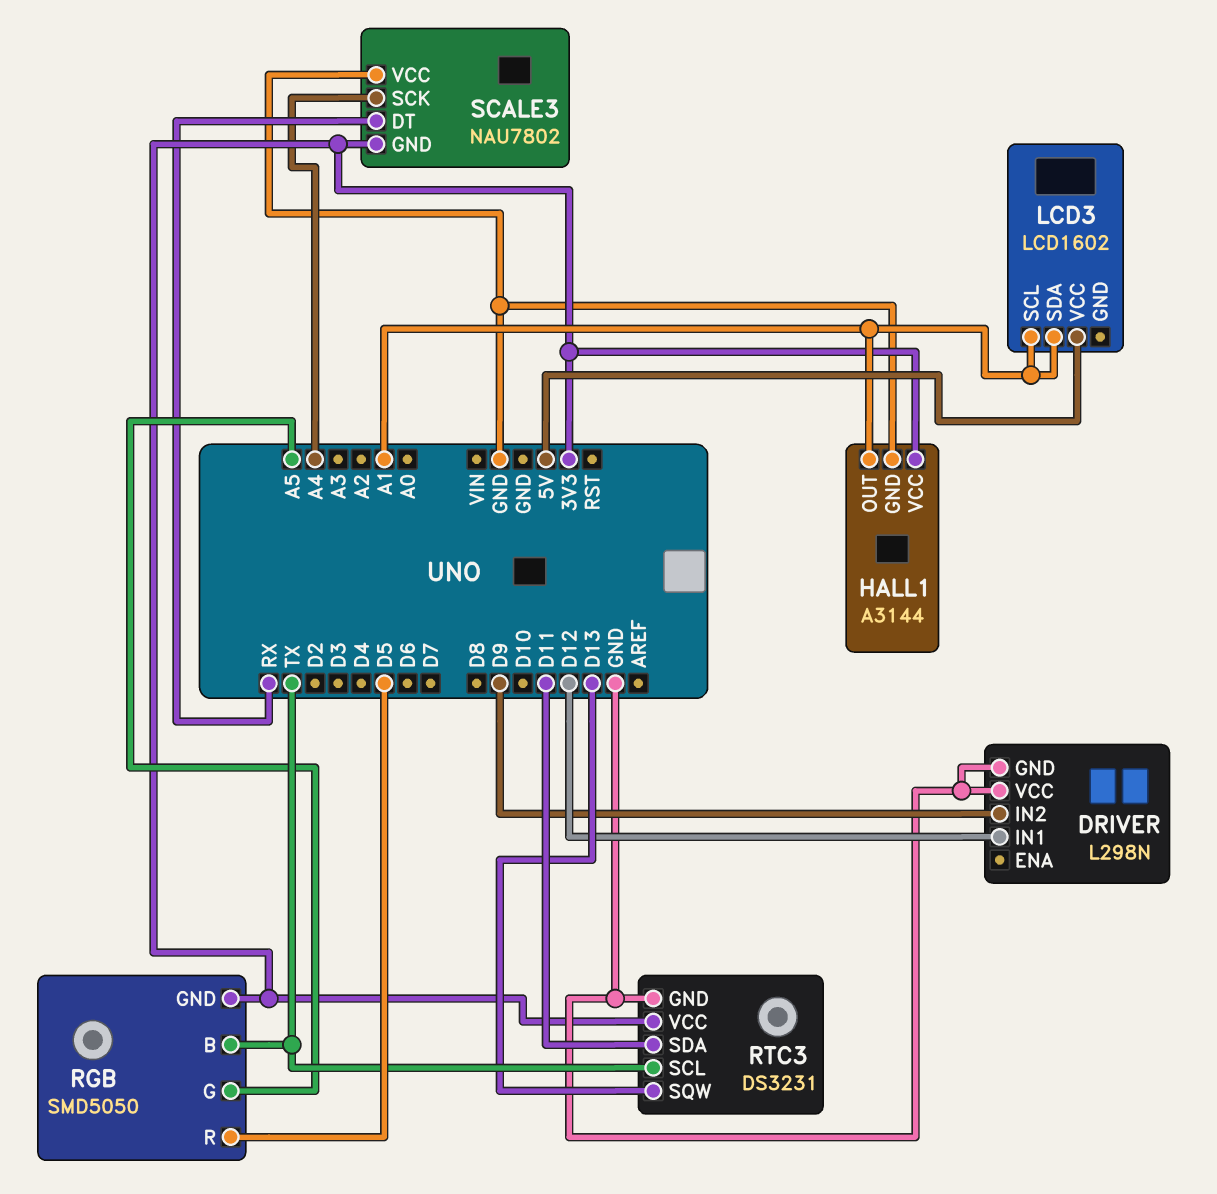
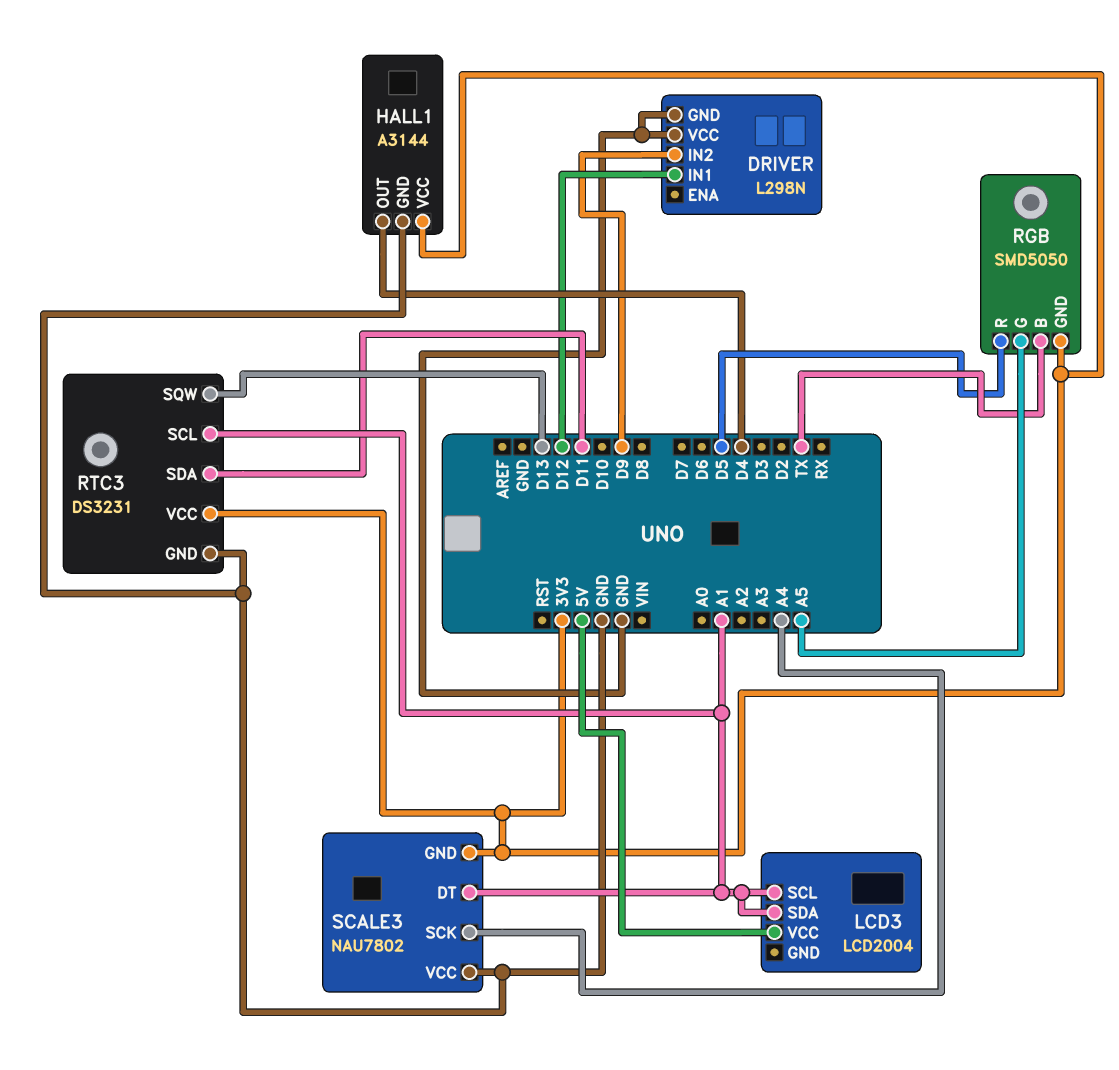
HALL1 pin OUT: A1 -> D4
LCD3: LCD1602 -> LCD2004
RTC3 pin SCL: TX -> A1
SCALE3 pin DT: RX -> A1

